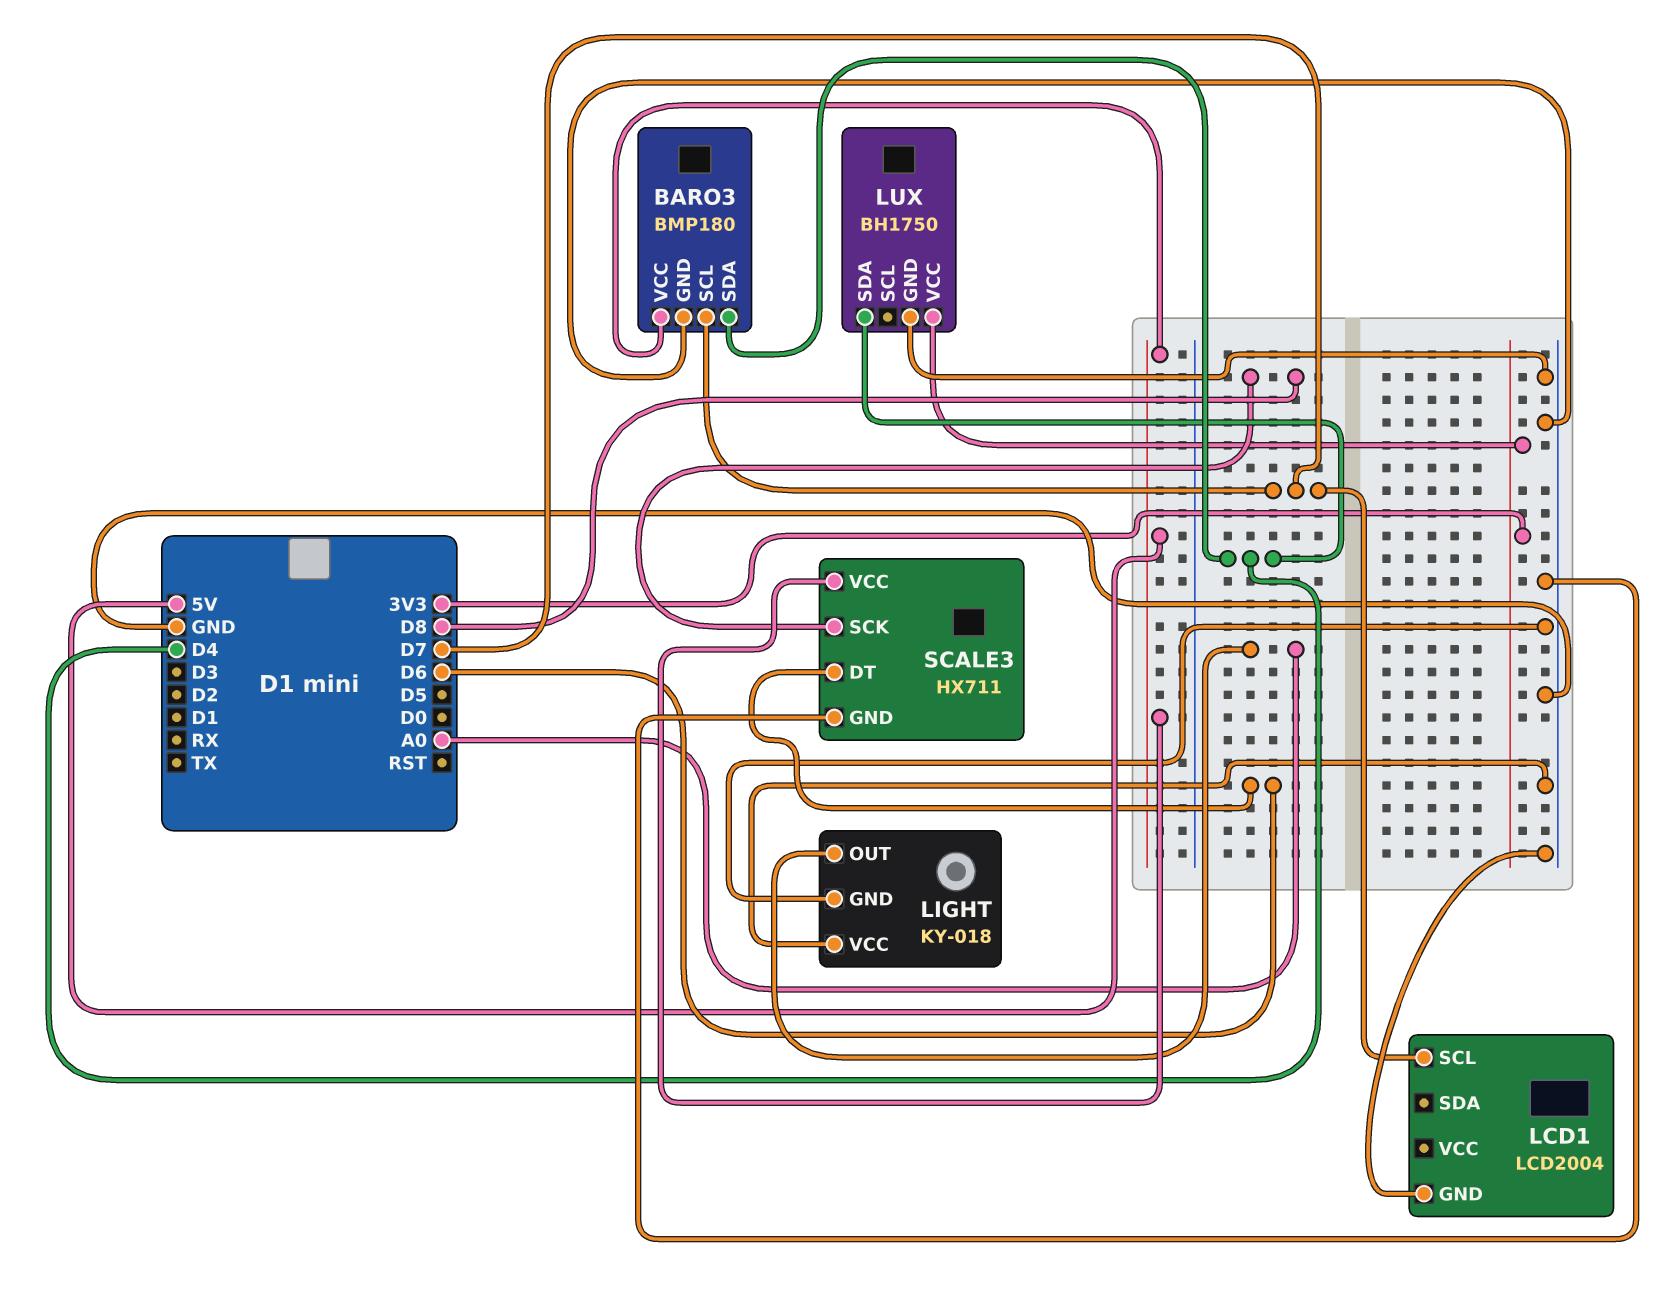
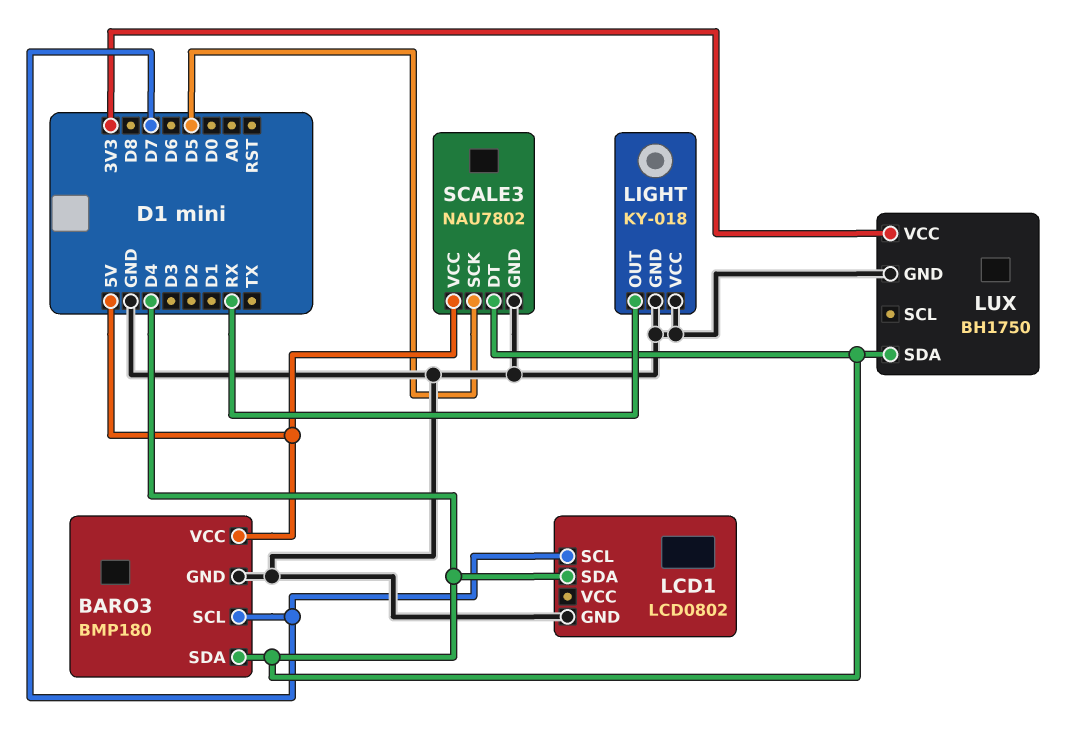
LCD1: LCD2004 -> LCD0802
LCD1 pin SDA: none -> D4
LIGHT pin OUT: A0 -> RX
SCALE3: HX711 -> NAU7802
SCALE3 pin DT: D6 -> D4
SCALE3 pin SCK: D8 -> D5

